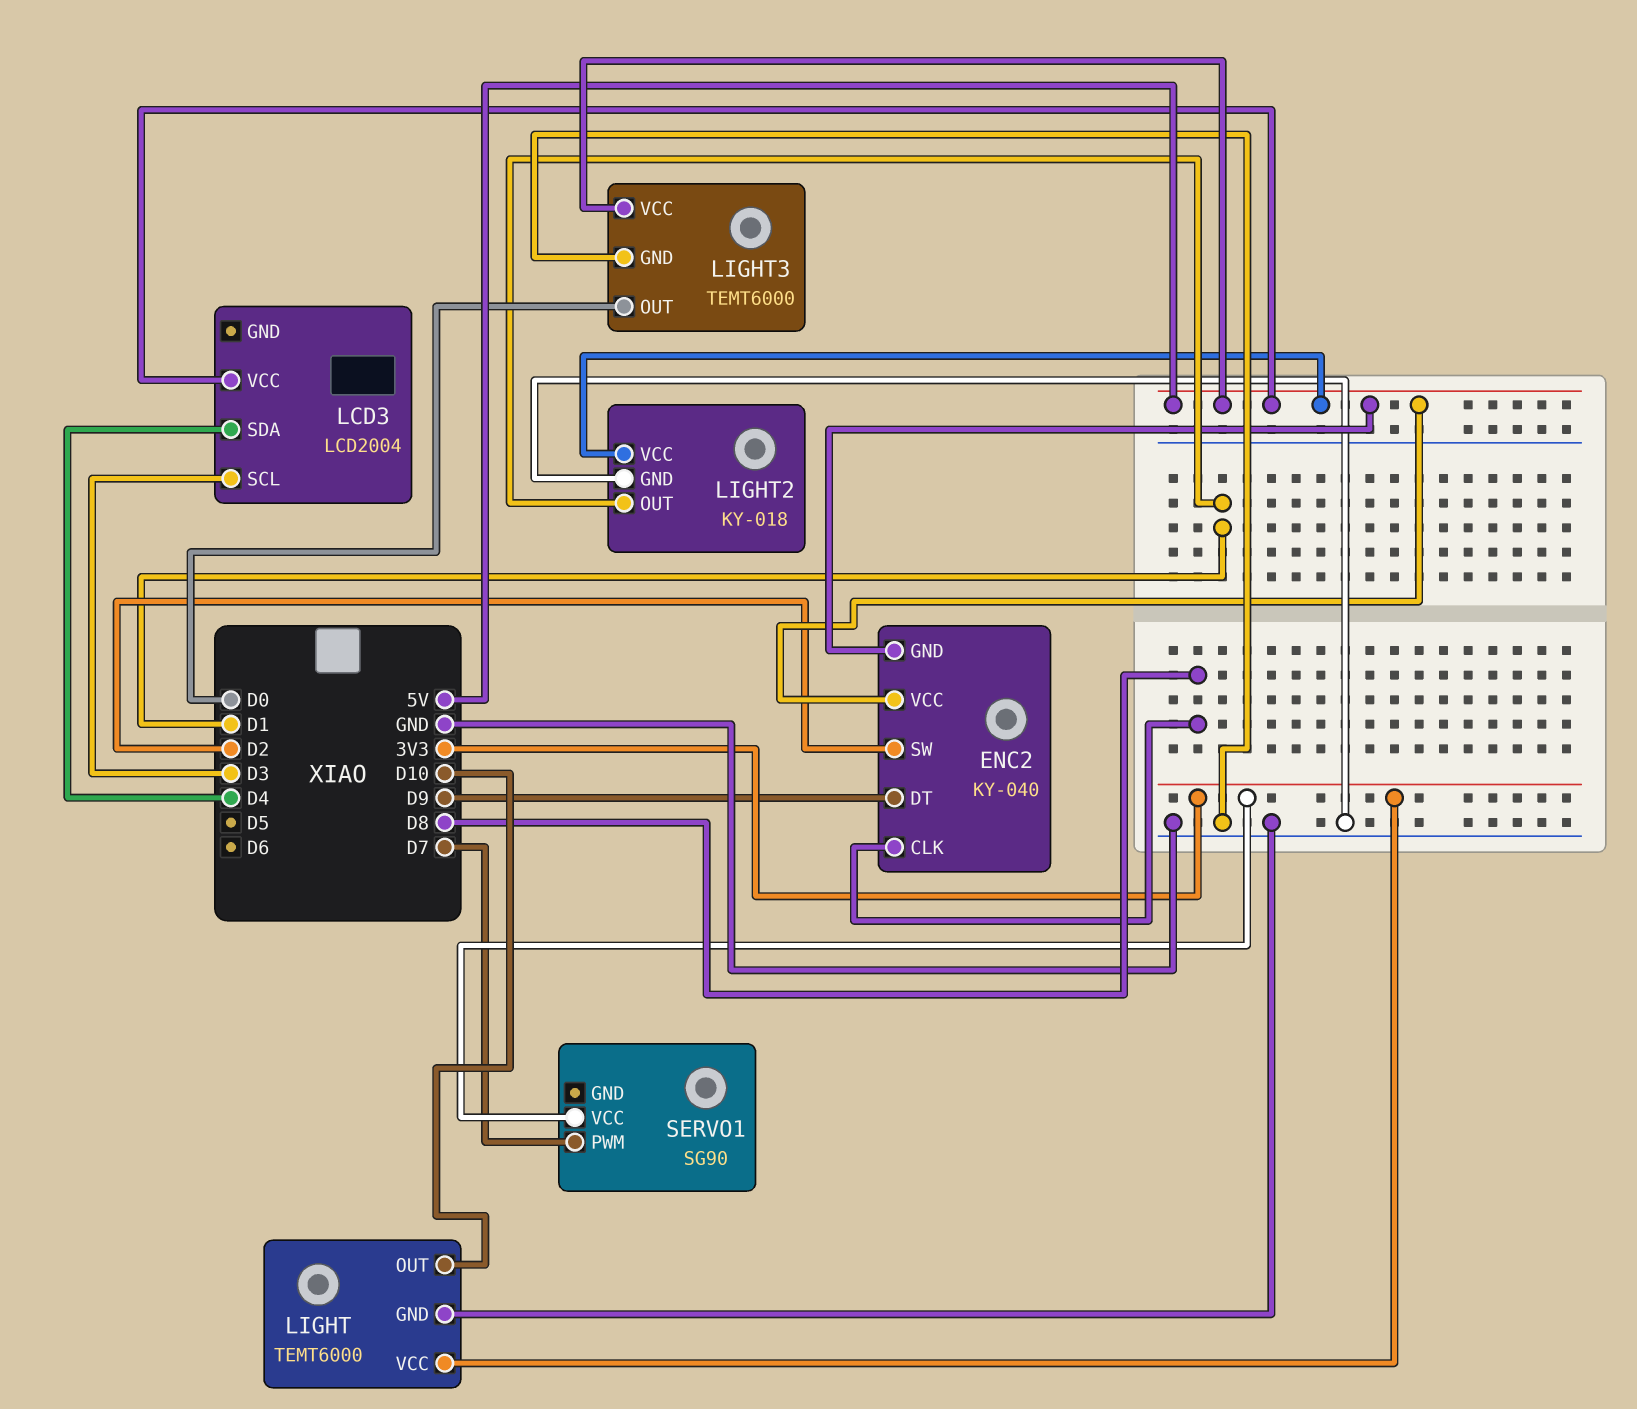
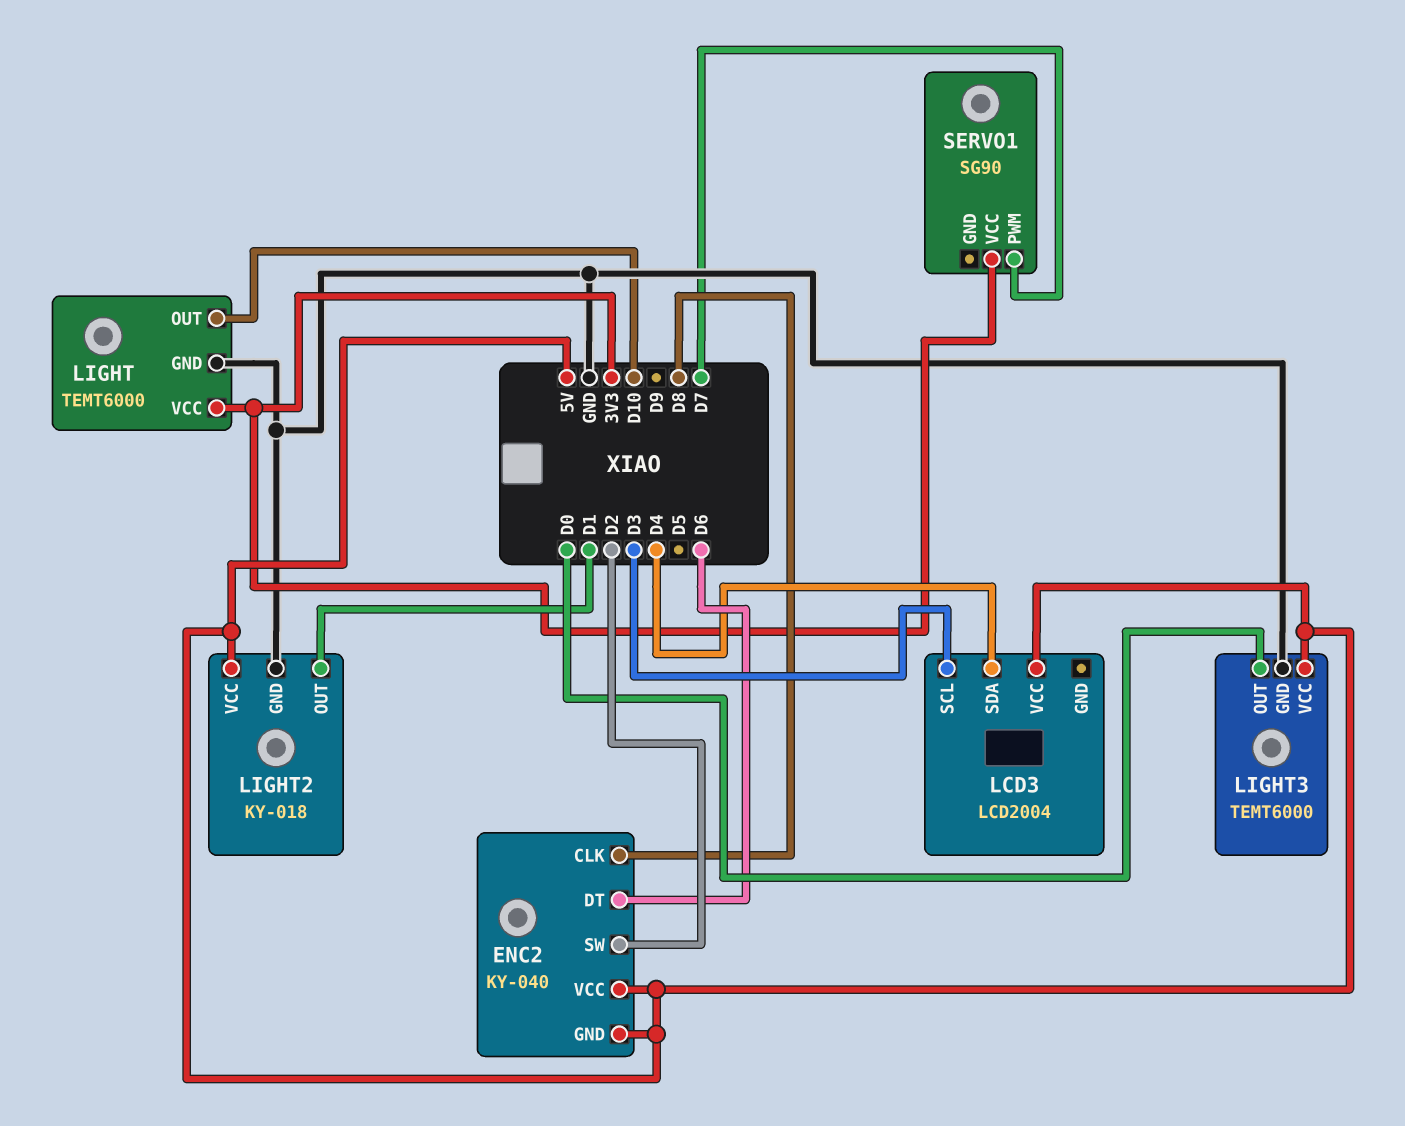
ENC2 pin DT: D9 -> D6

